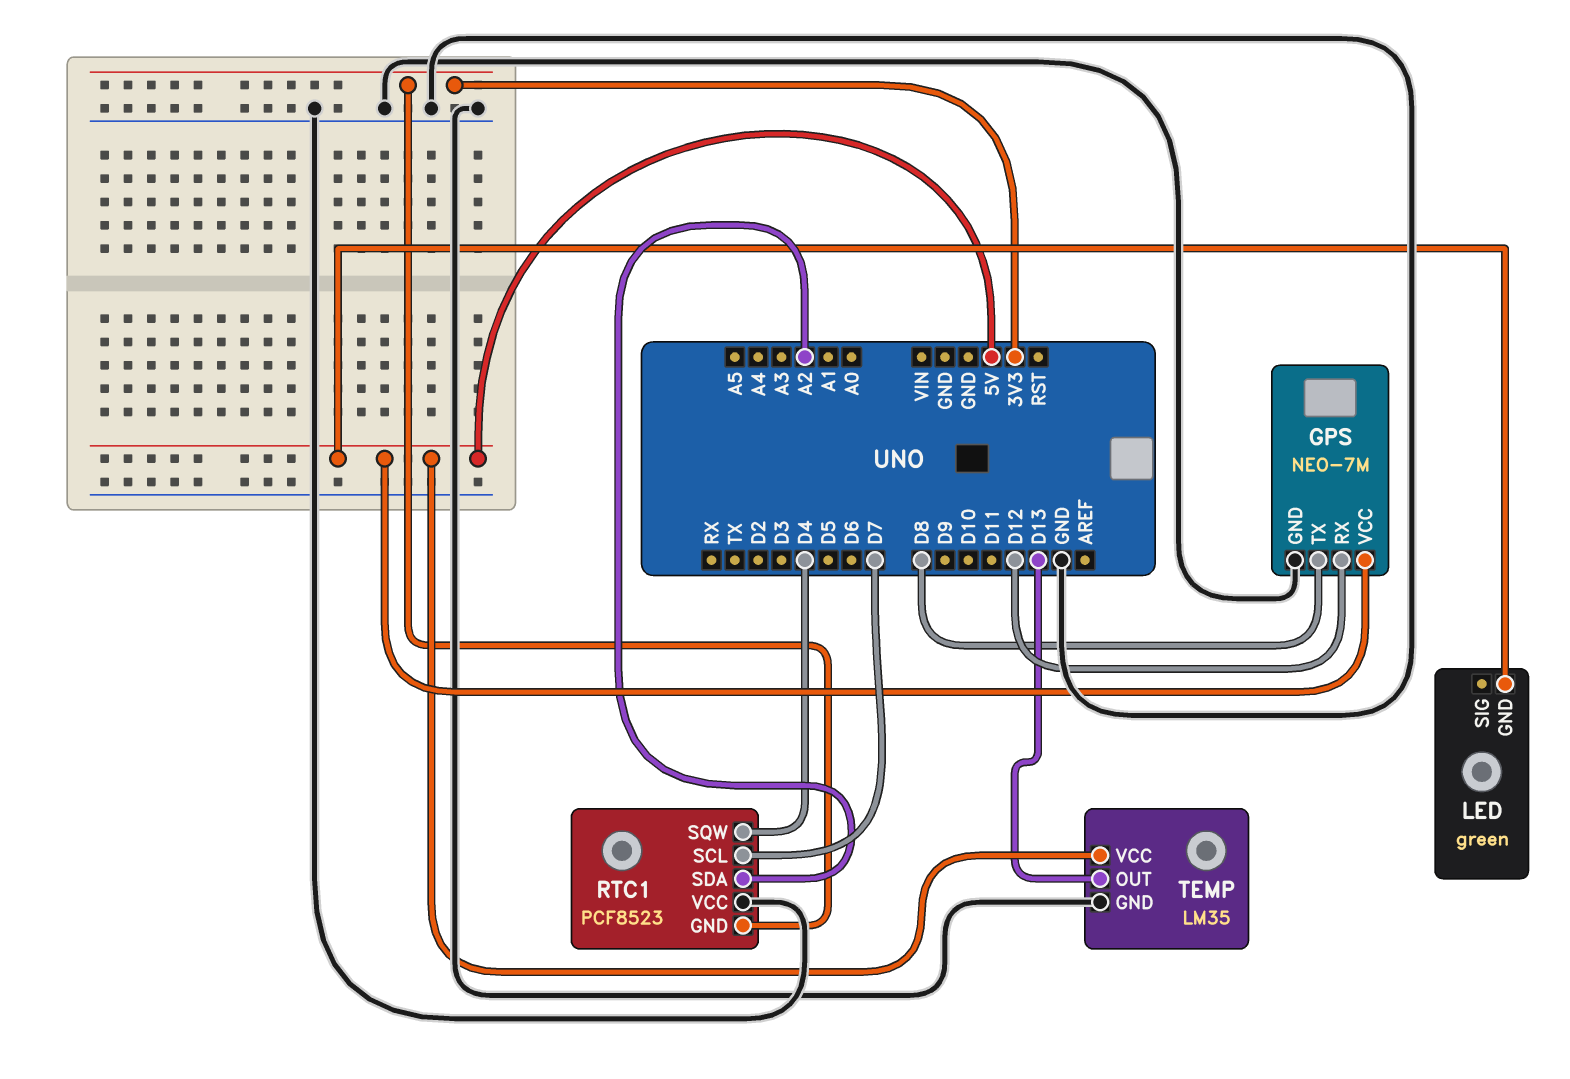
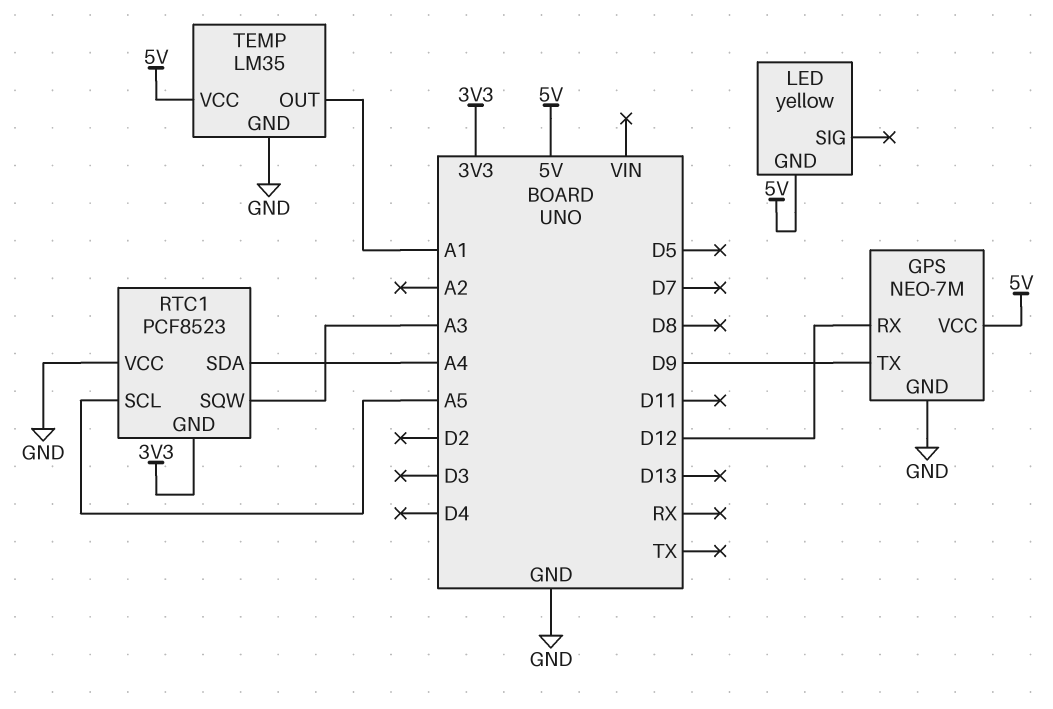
GPS pin TX: D8 -> D9
LED: green -> yellow
RTC1 pin SCL: D7 -> A5
RTC1 pin SDA: A2 -> A4
RTC1 pin SQW: D4 -> A3
TEMP pin OUT: D13 -> A1

